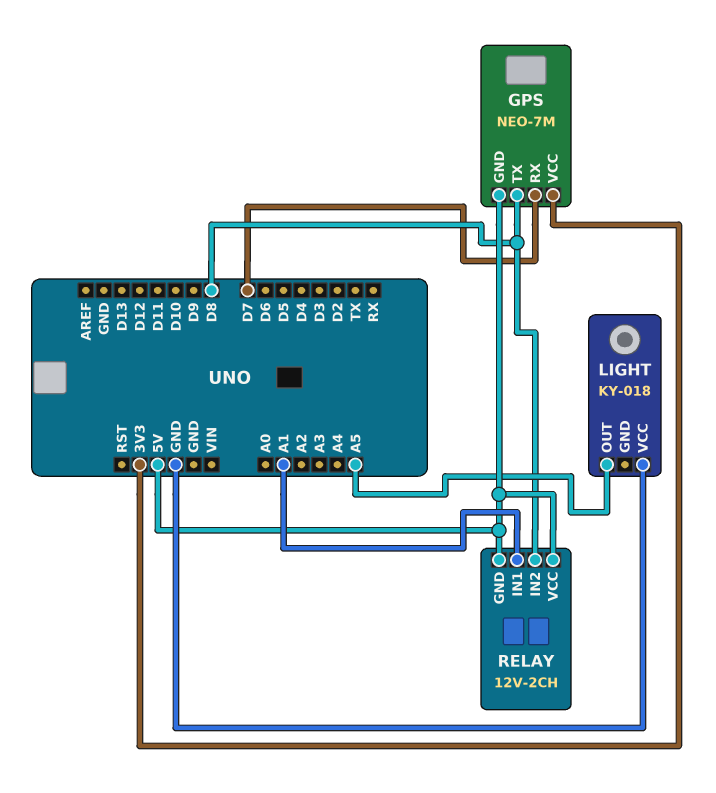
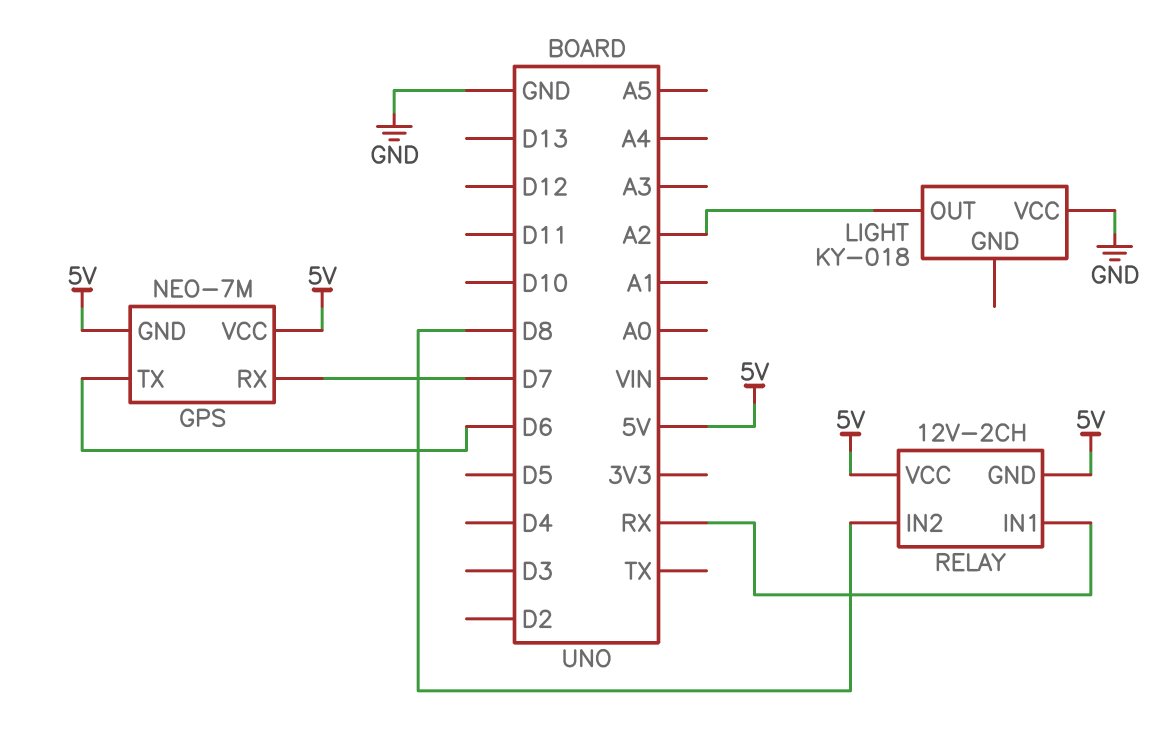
GPS pin TX: D8 -> D6
GPS pin VCC: 3V3 -> 5V
LIGHT pin OUT: A5 -> A2
RELAY pin IN1: A1 -> RX

